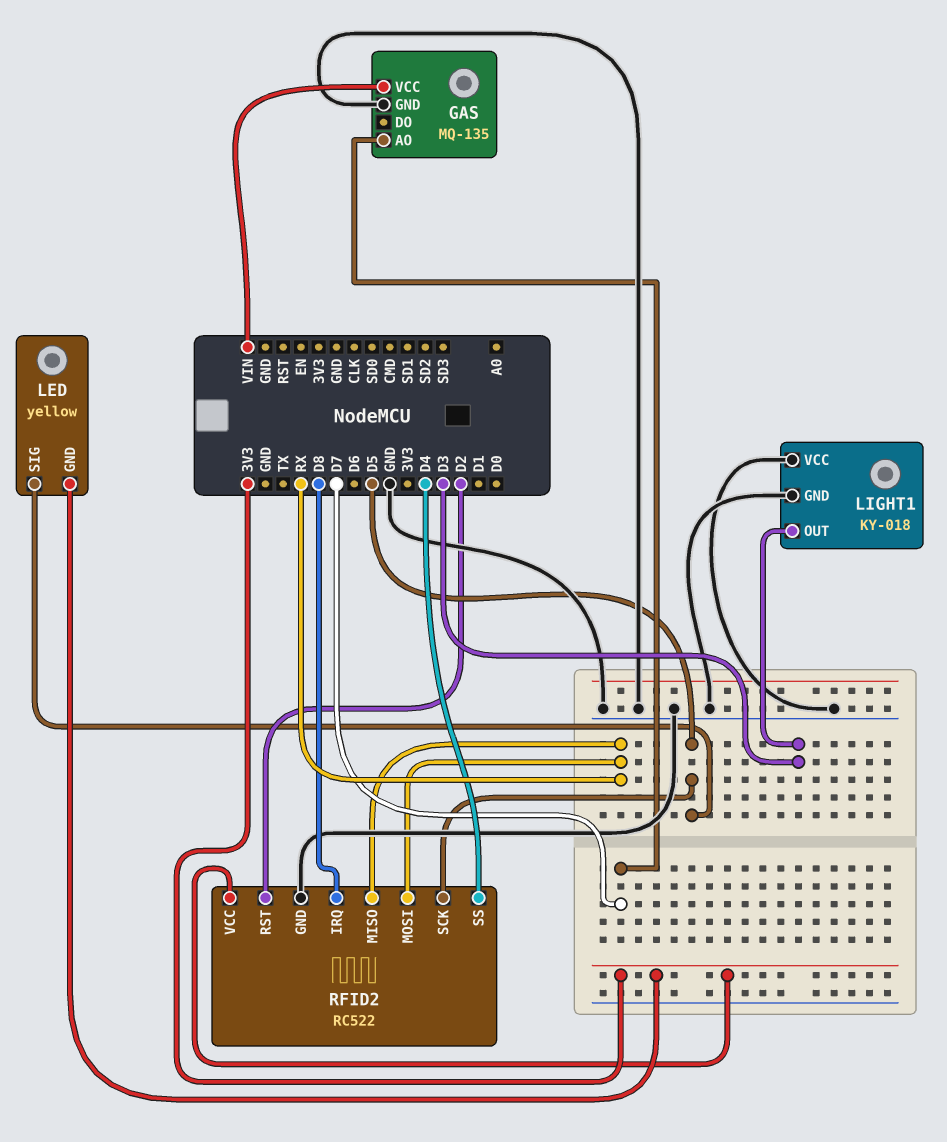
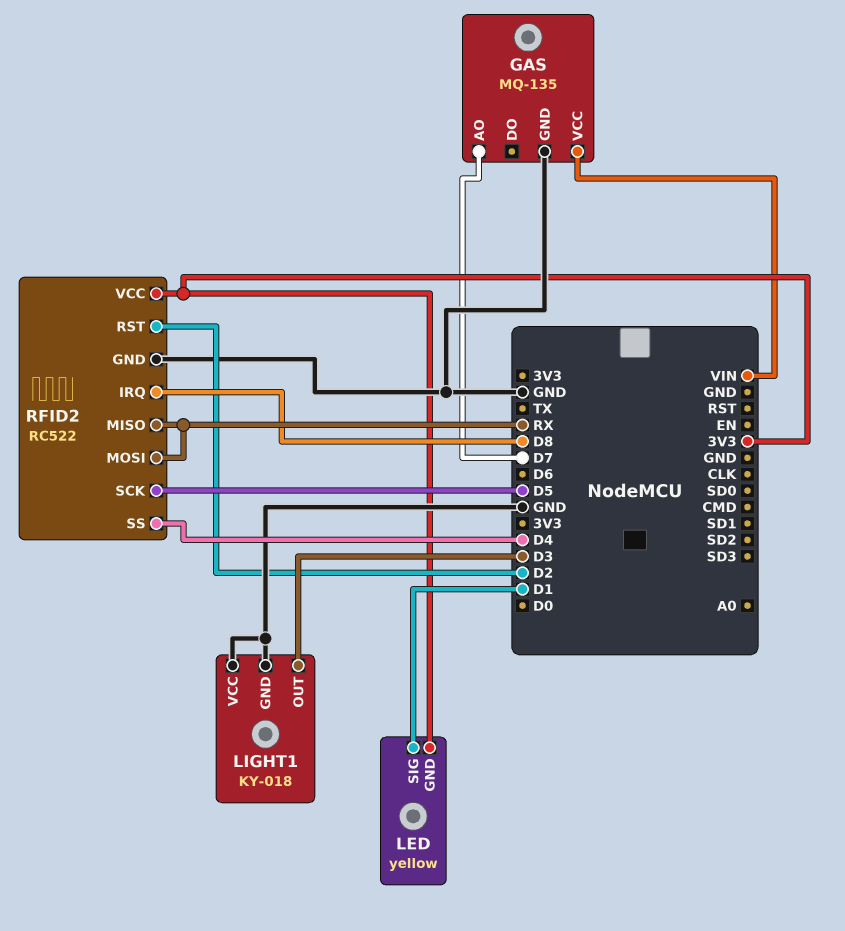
LED pin SIG: D5 -> D1

